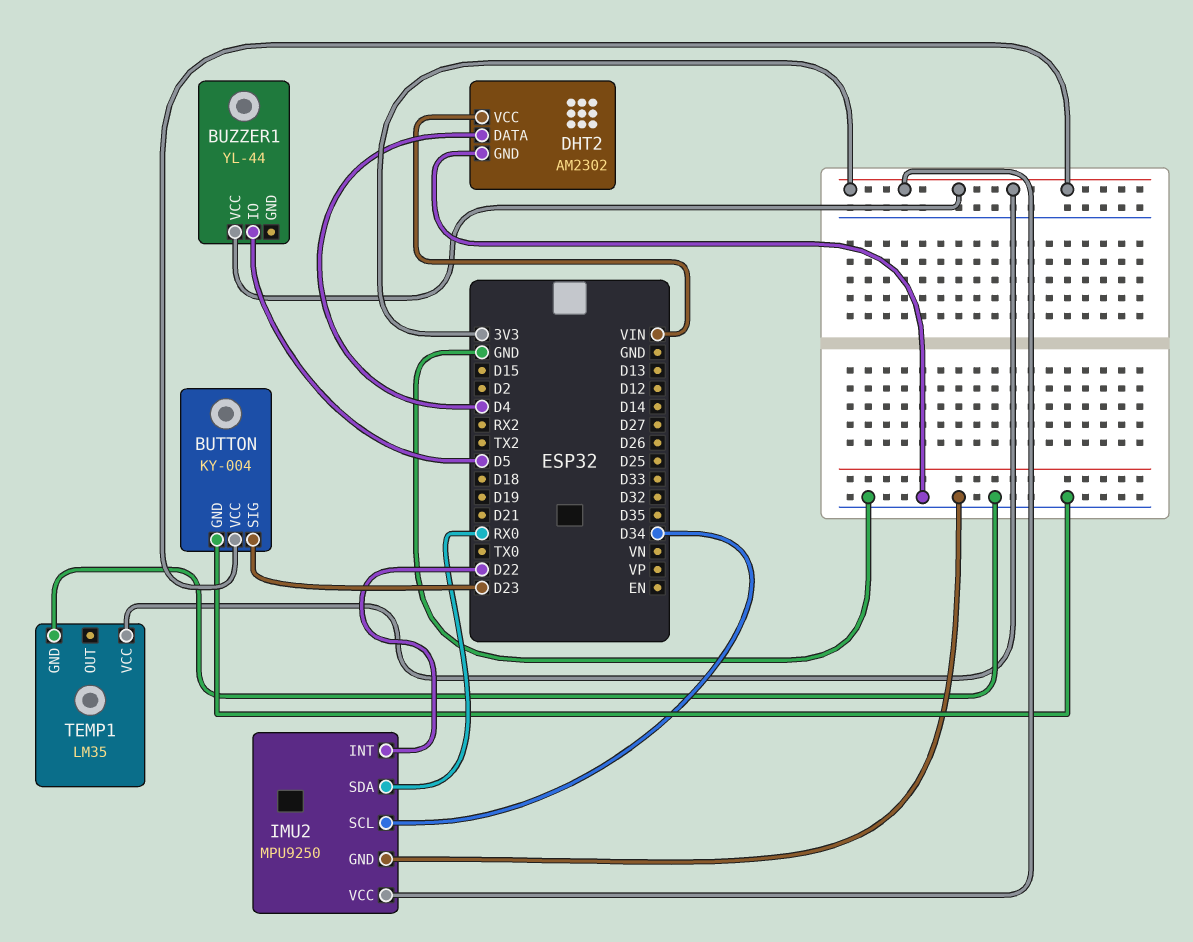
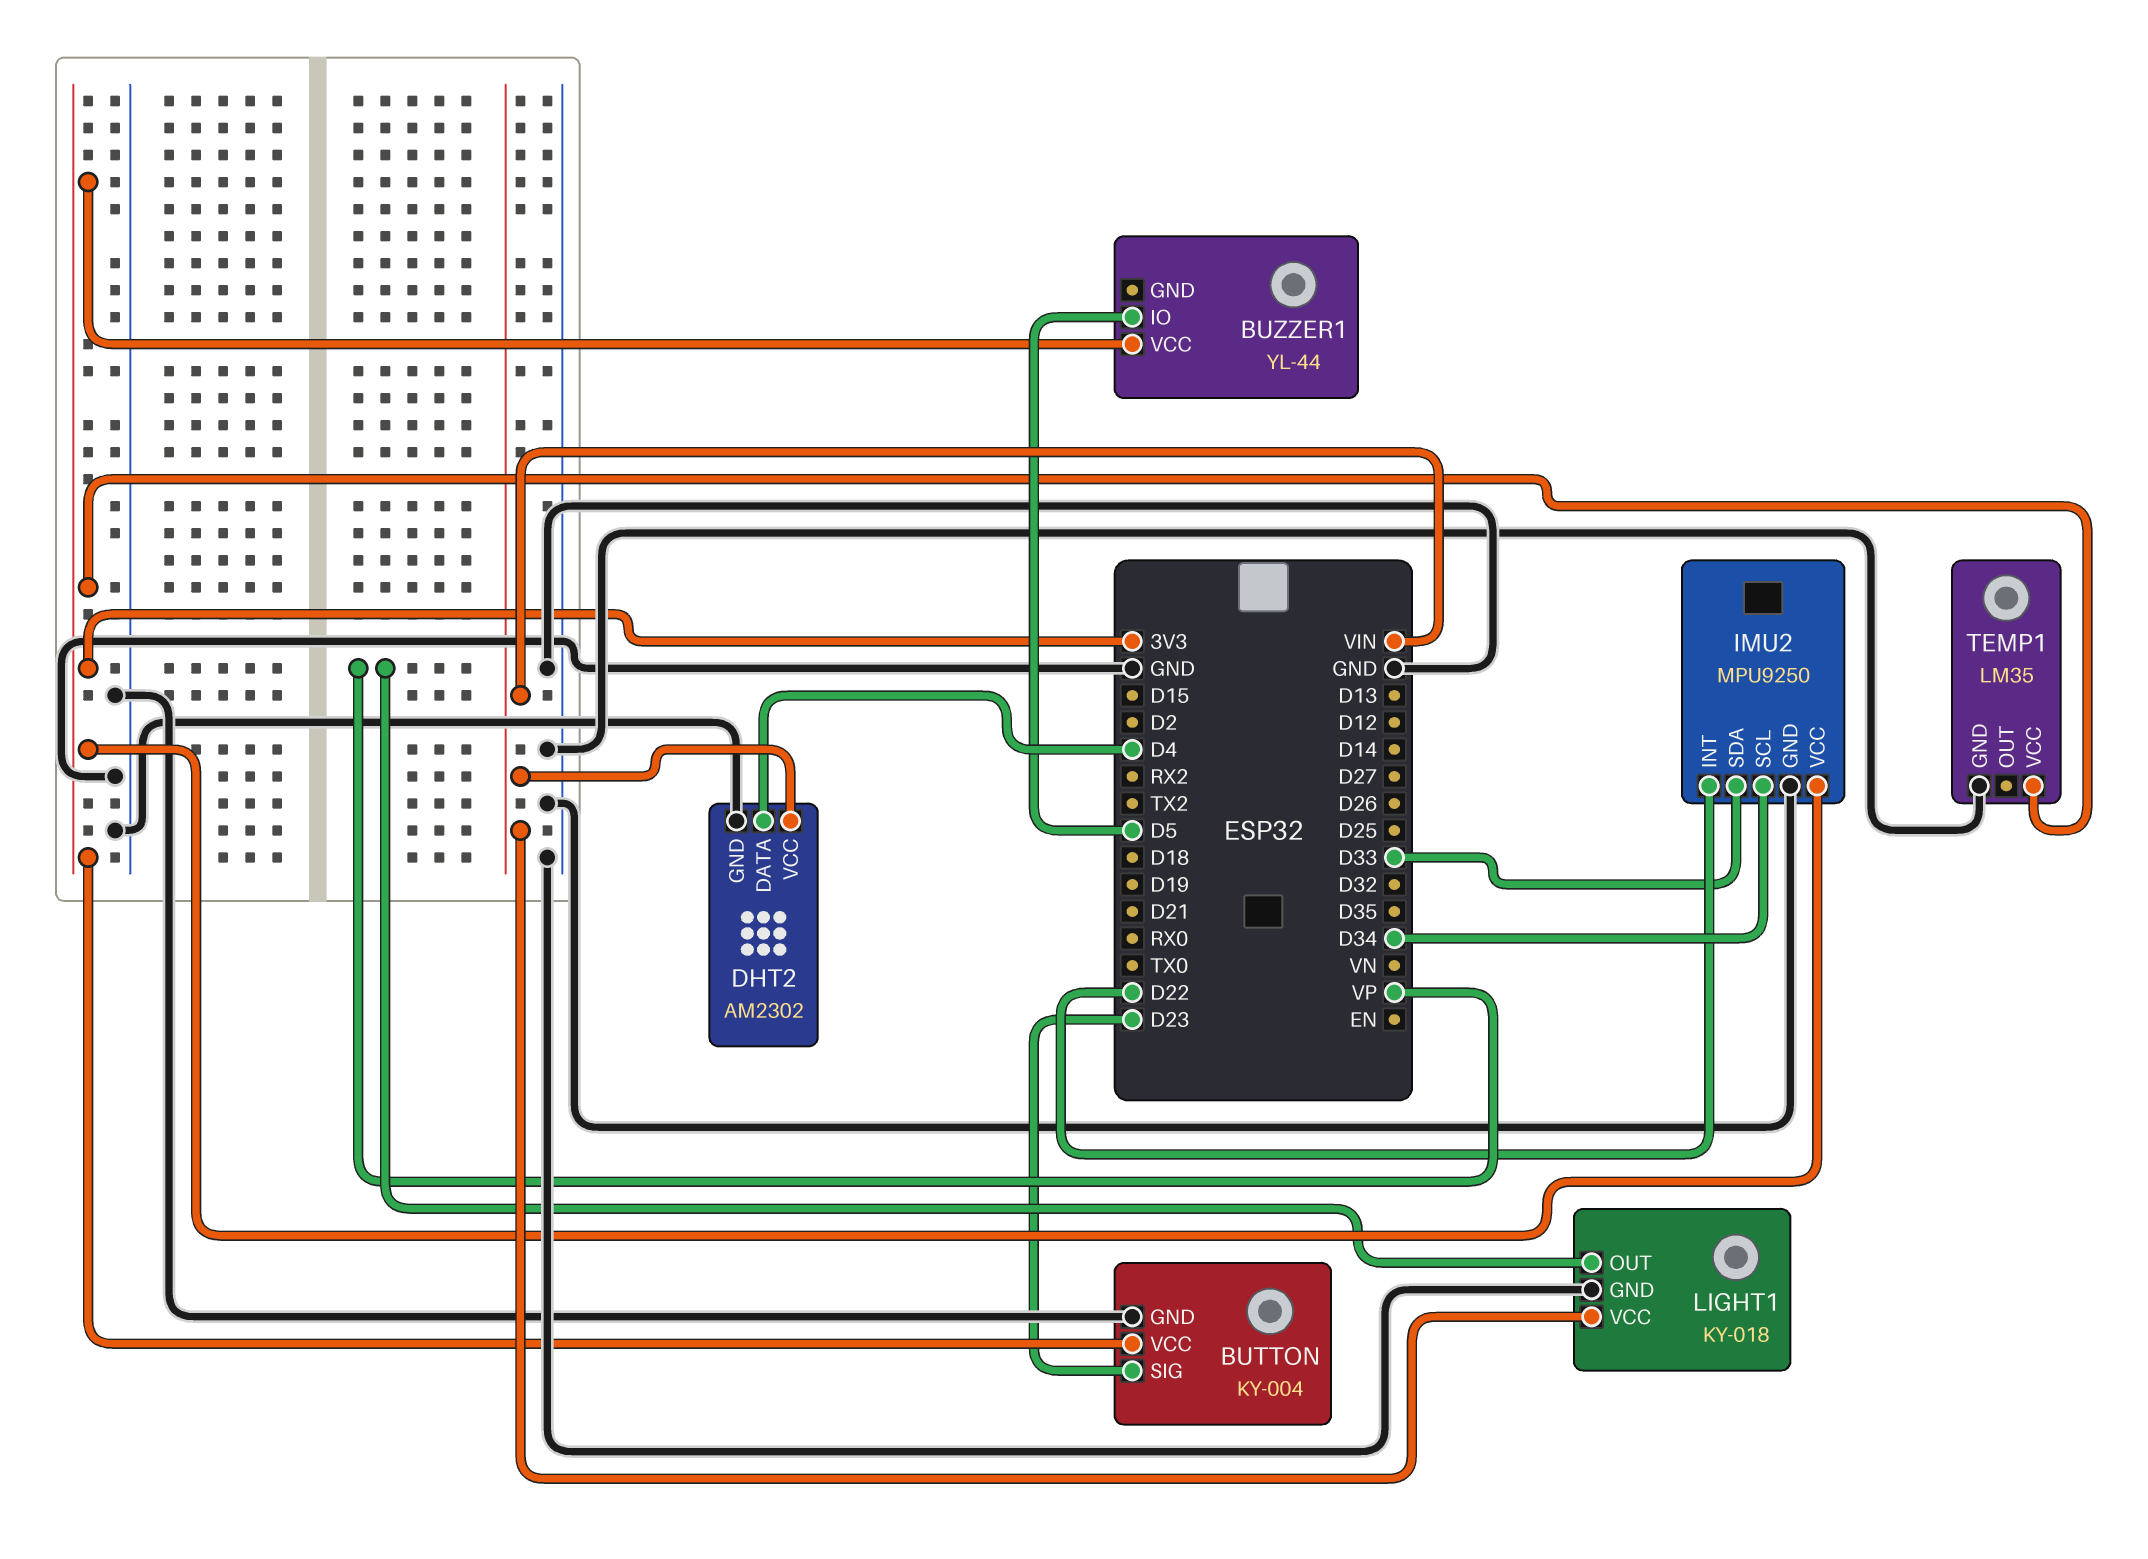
IMU2 pin SDA: RX0 -> D33
LIGHT1: none -> KY-018
LIGHT1 pin GND: none -> GND
LIGHT1 pin OUT: none -> VP
LIGHT1 pin VCC: none -> VIN

